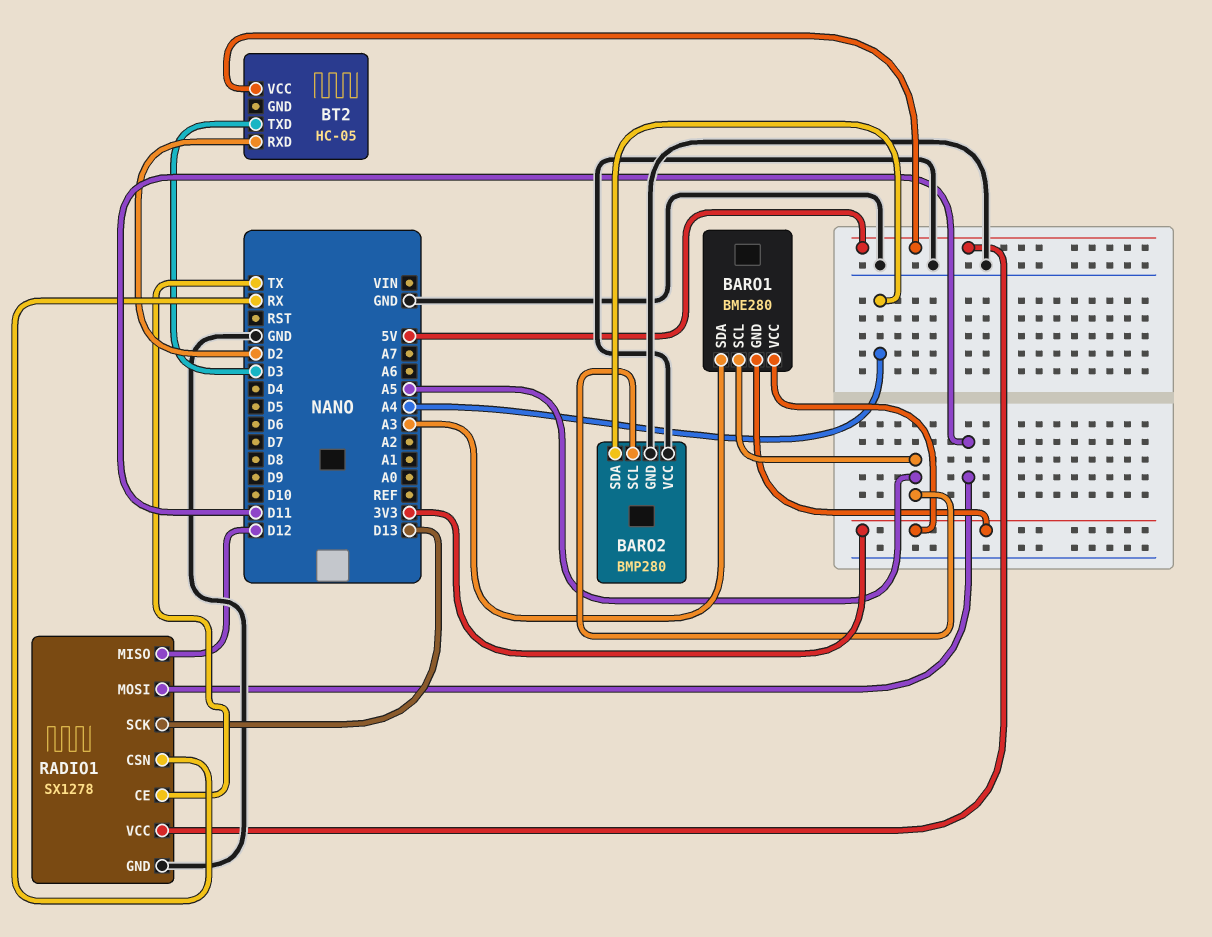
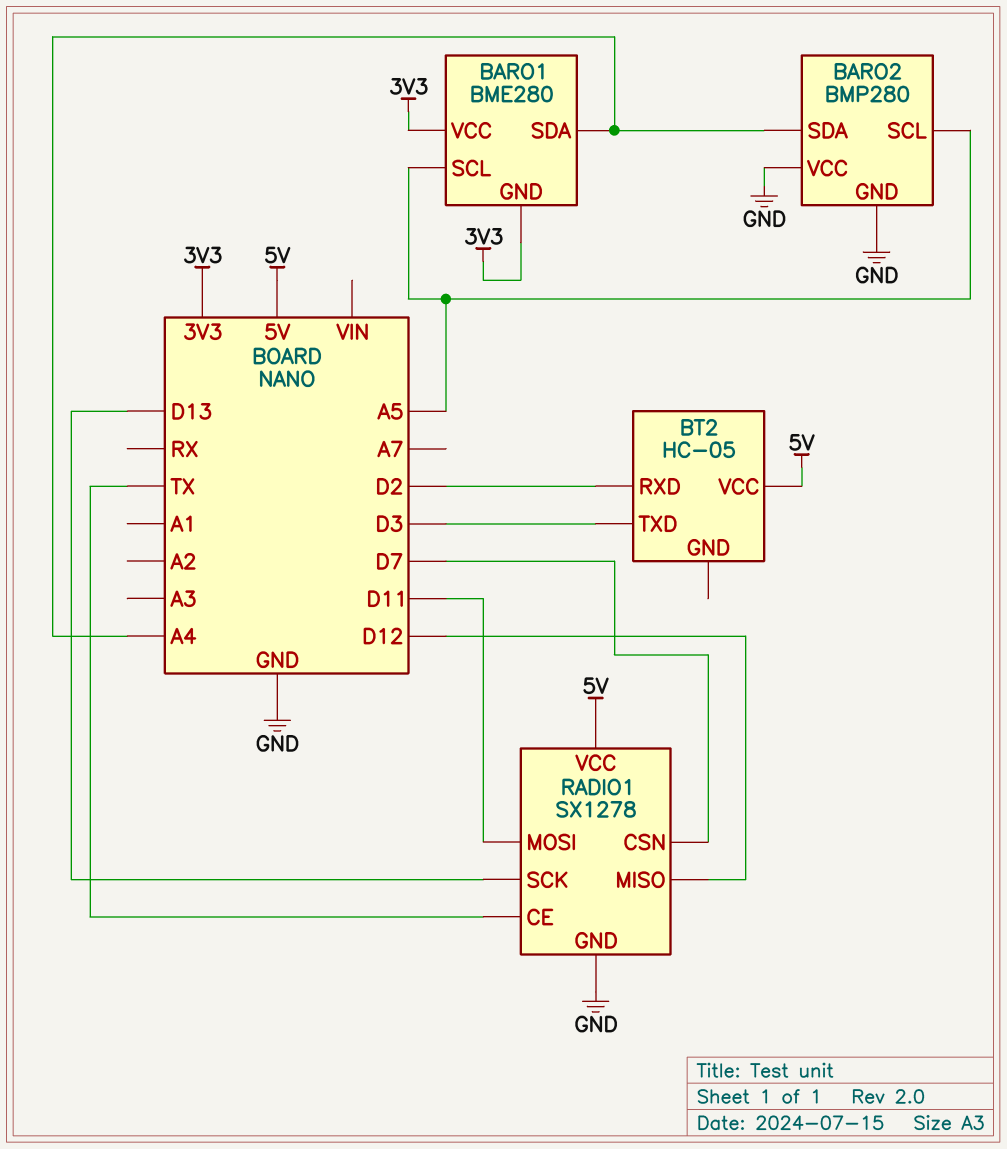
BARO1 pin SDA: A3 -> A4
RADIO1 pin CSN: RX -> D7

